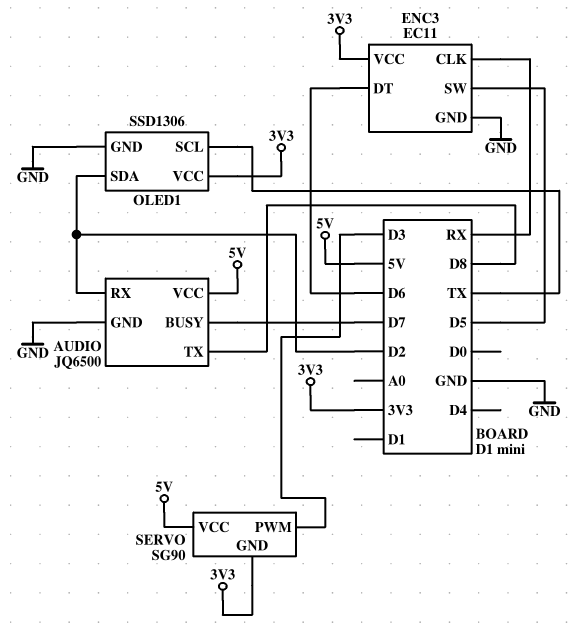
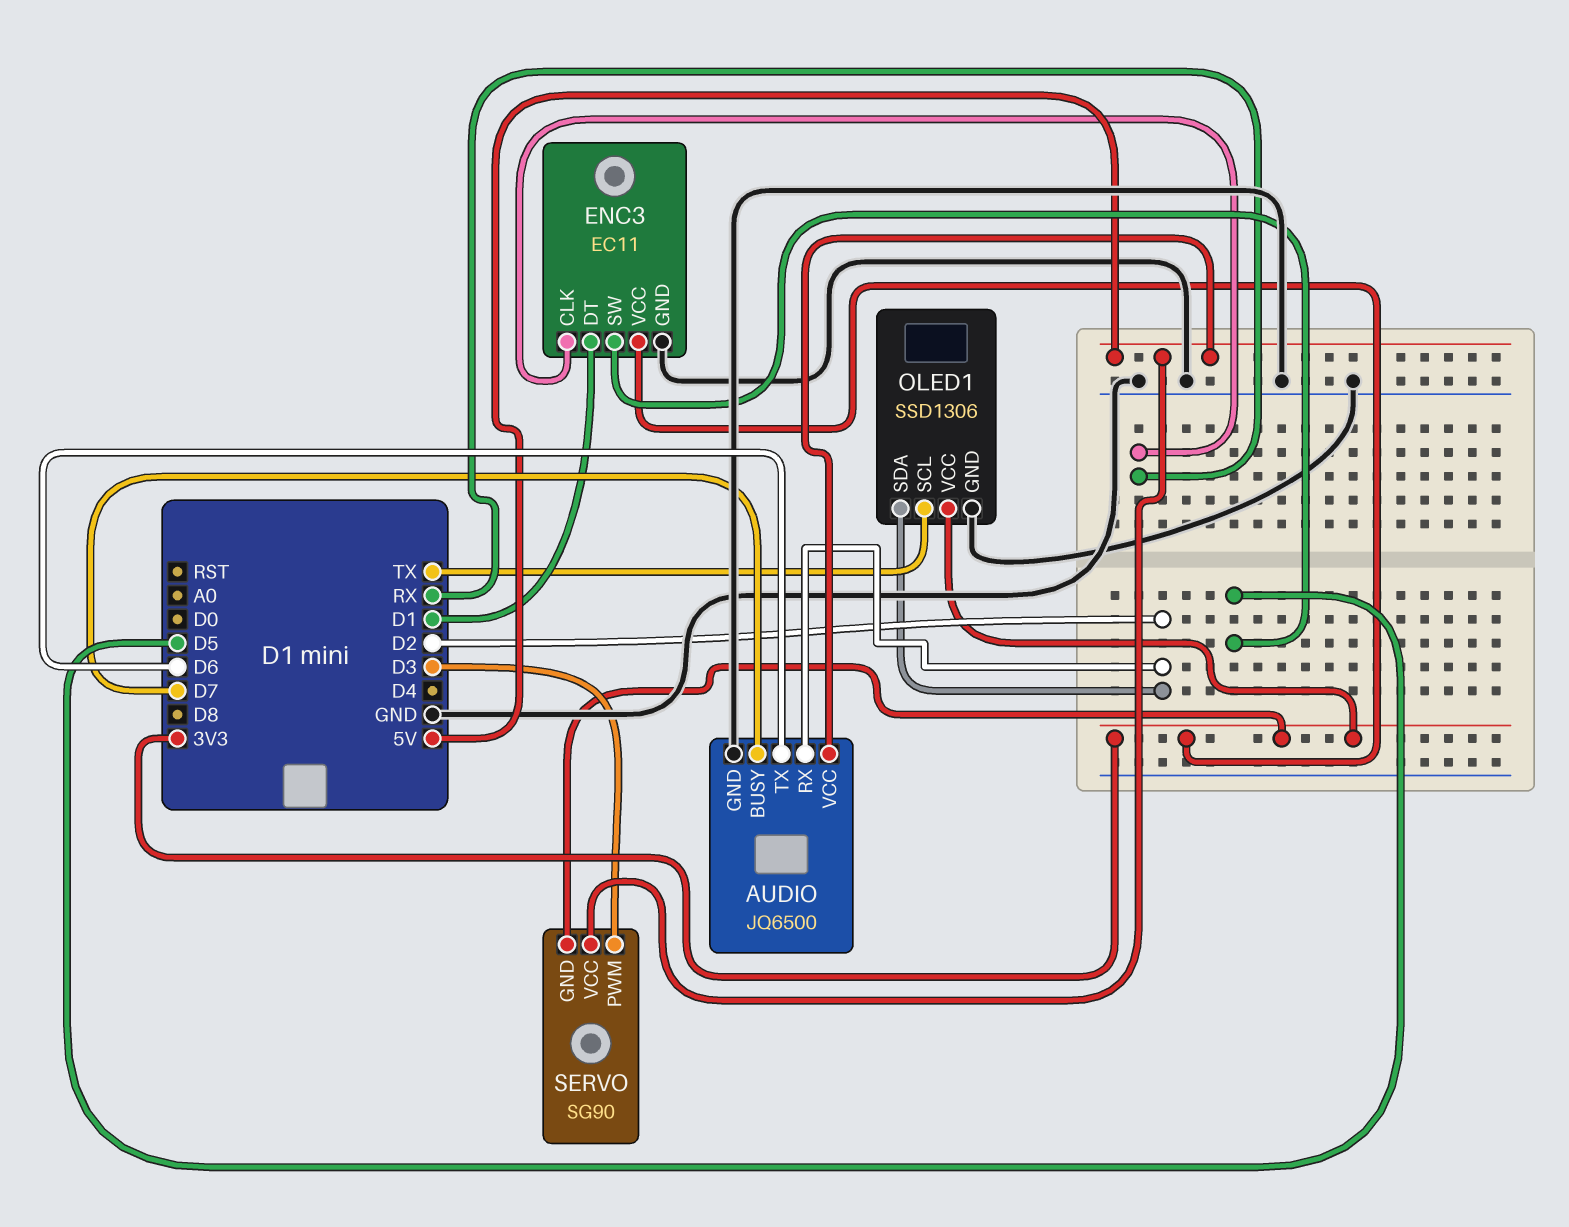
AUDIO pin TX: D8 -> D6
ENC3 pin DT: D6 -> D1

